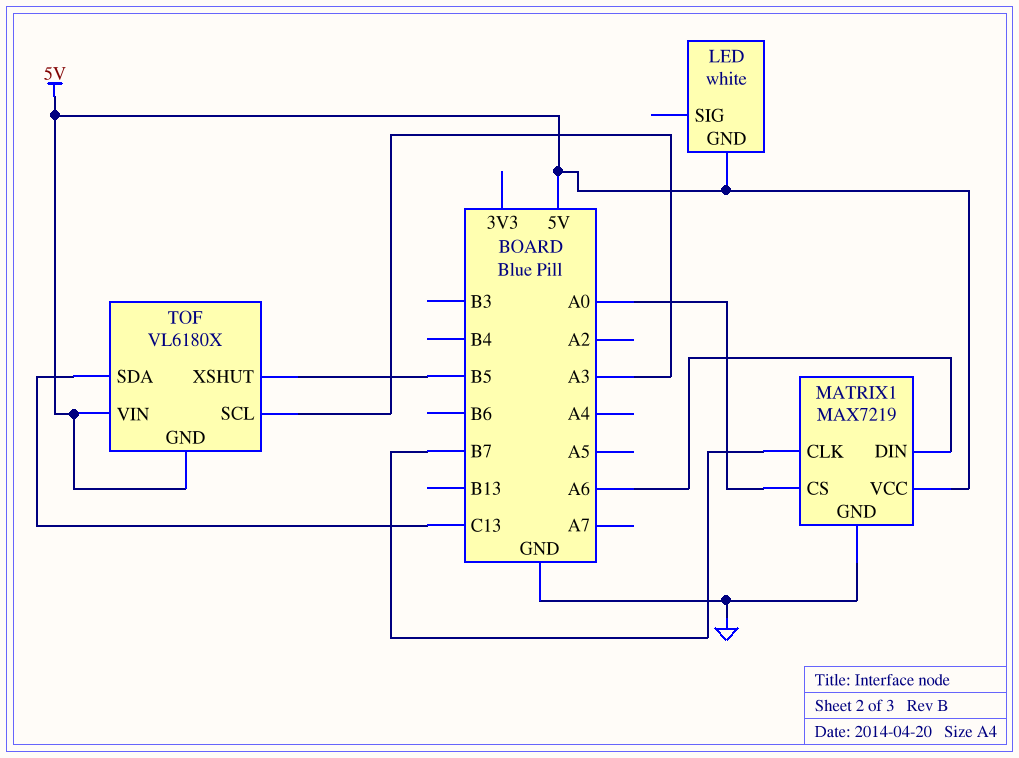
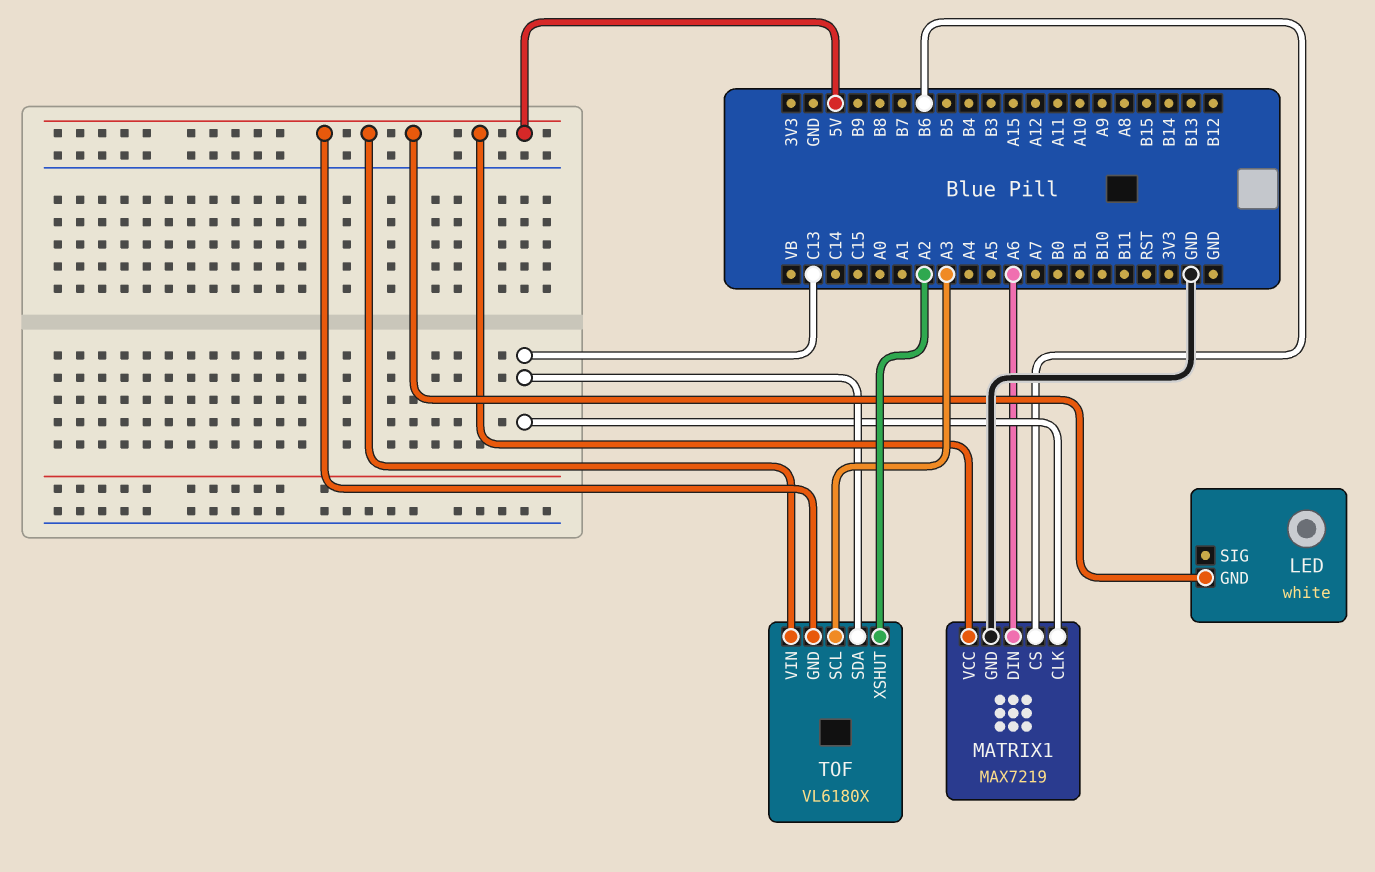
MATRIX1 pin CLK: B7 -> C13
MATRIX1 pin CS: A0 -> B6
TOF pin XSHUT: B5 -> A2

